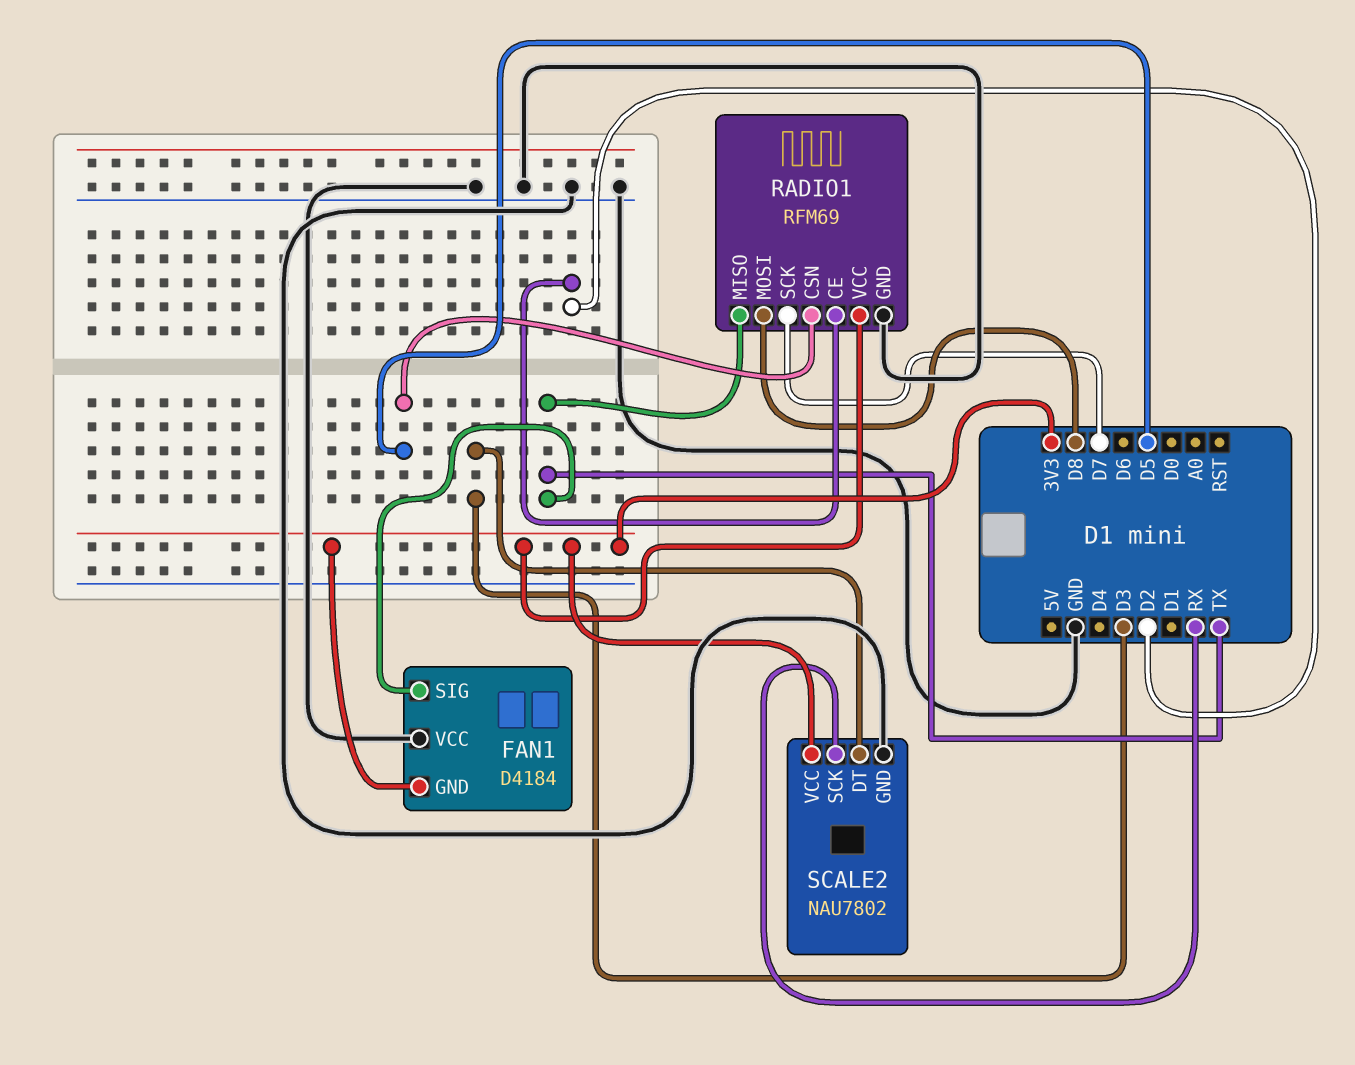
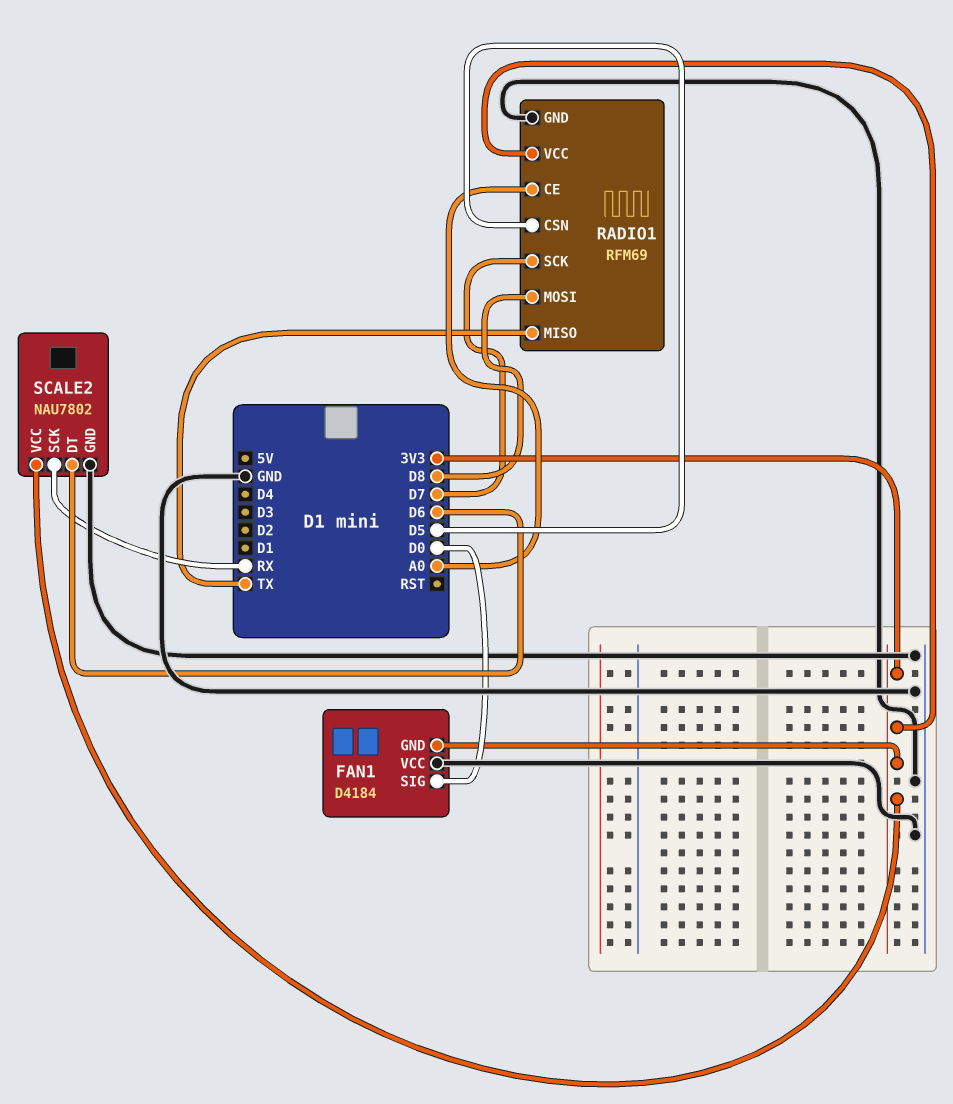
FAN1 pin SIG: TX -> D0
RADIO1 pin CE: D2 -> A0
SCALE2 pin DT: D3 -> D6

